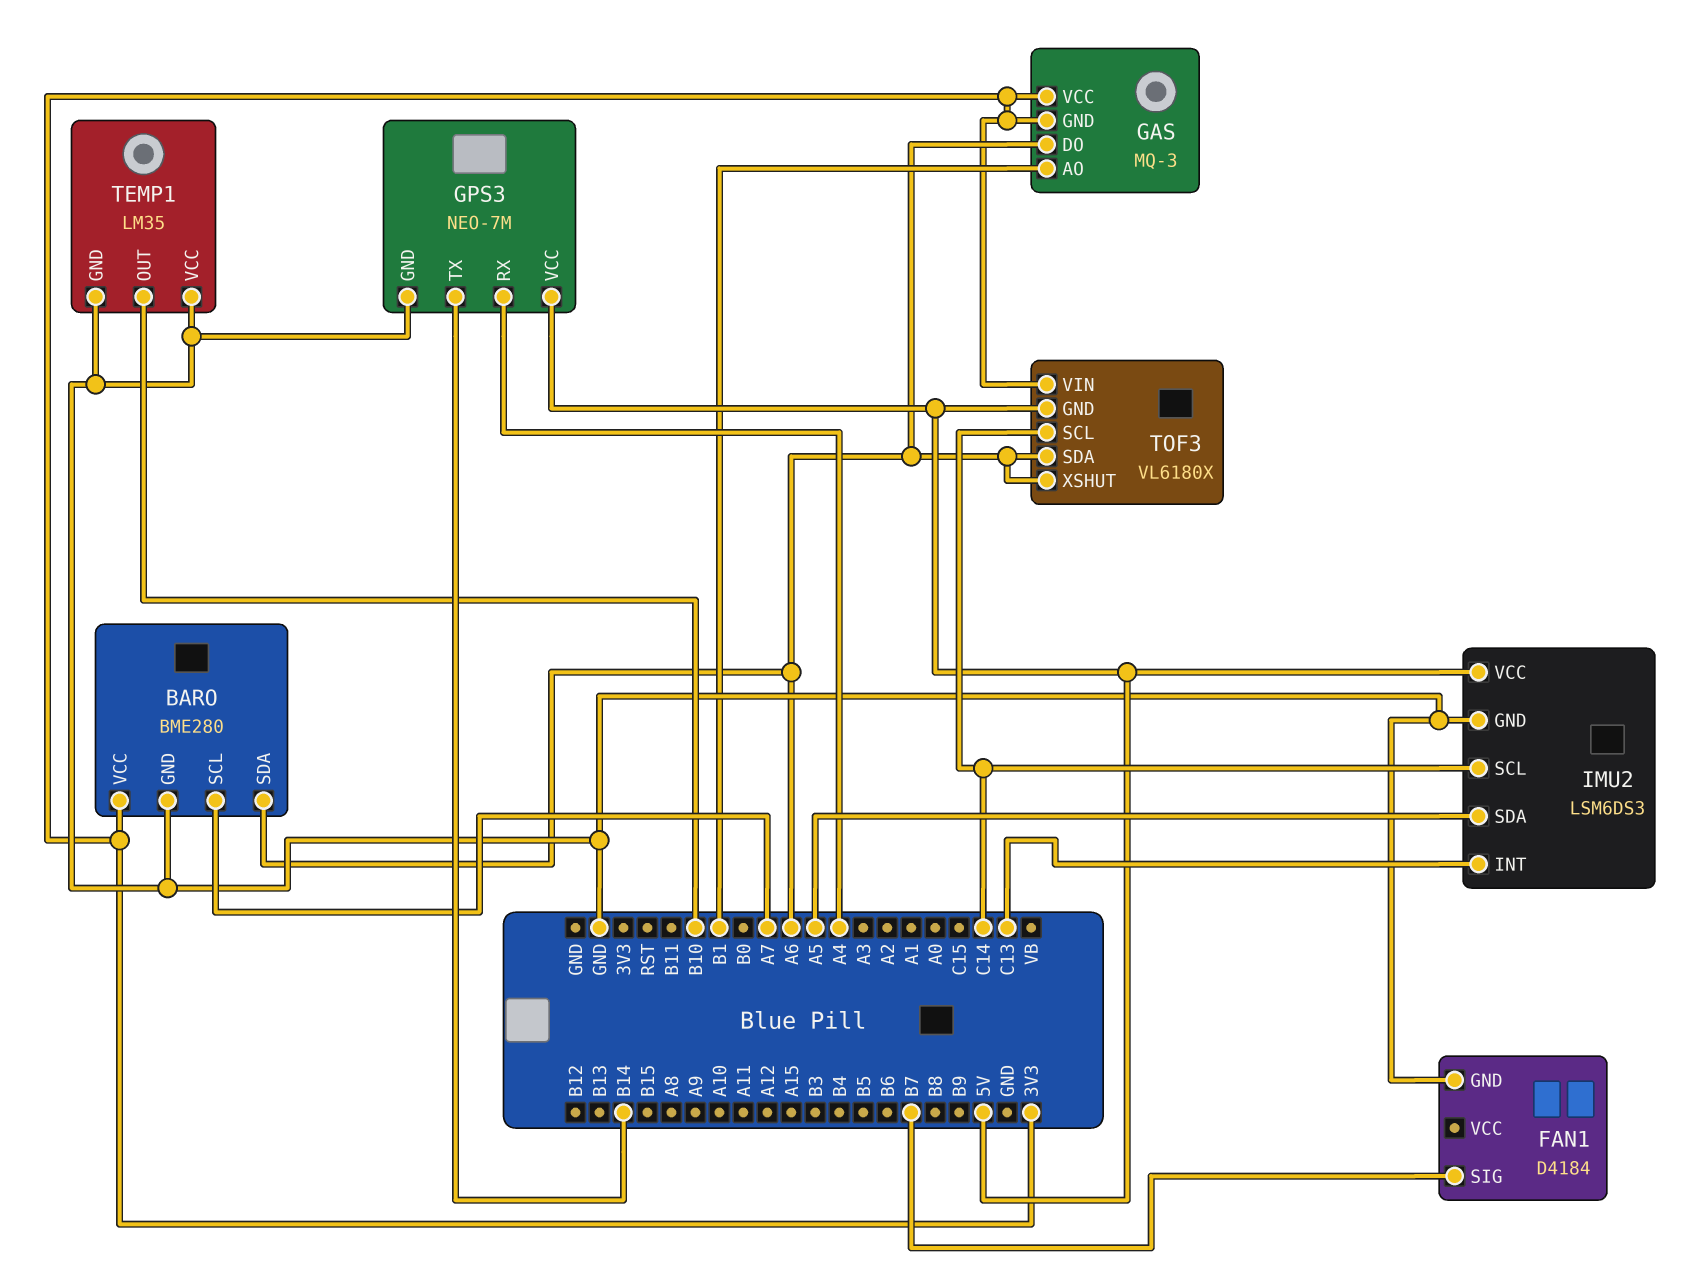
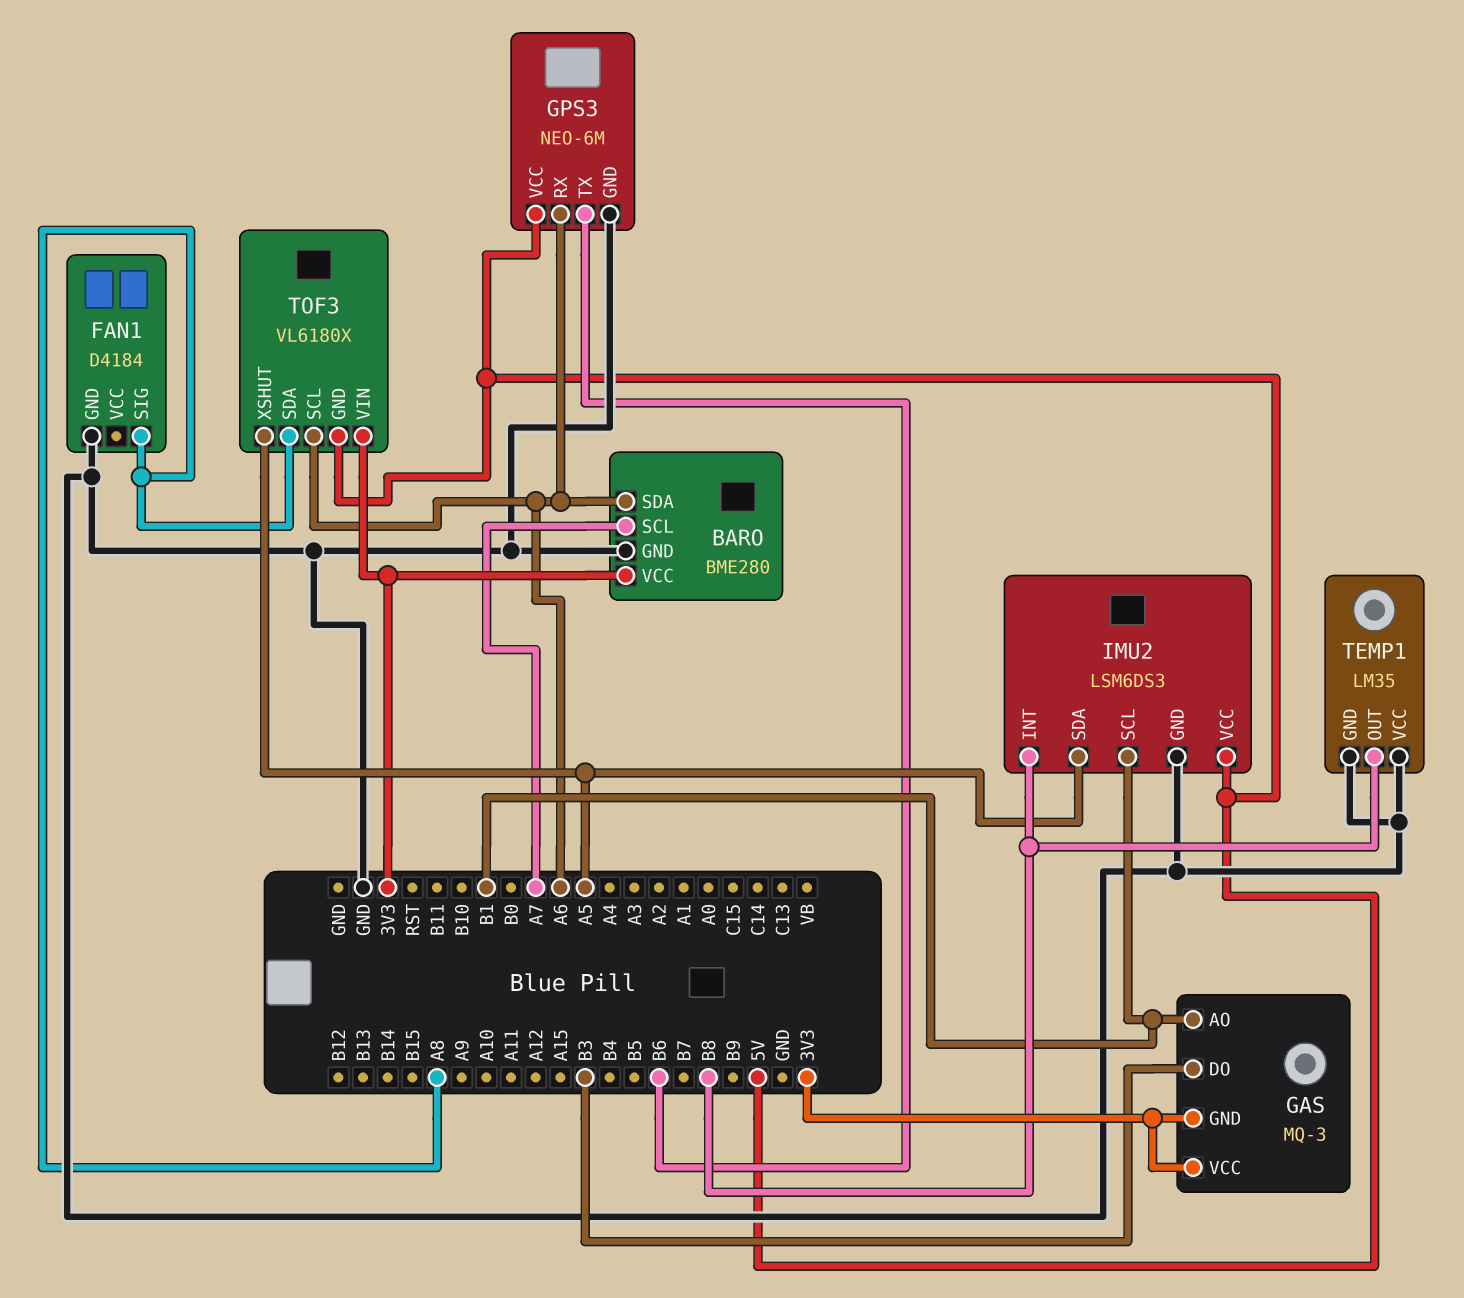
FAN1 pin SIG: B7 -> A8
GAS pin DO: A6 -> B3
GPS3: NEO-7M -> NEO-6M
GPS3 pin RX: A4 -> A6
GPS3 pin TX: B14 -> B6
IMU2 pin INT: C13 -> B8
IMU2 pin SCL: C14 -> B1
TEMP1 pin OUT: B10 -> B8
TOF3 pin SCL: C14 -> A6
TOF3 pin SDA: A6 -> A8
TOF3 pin XSHUT: A6 -> A5

